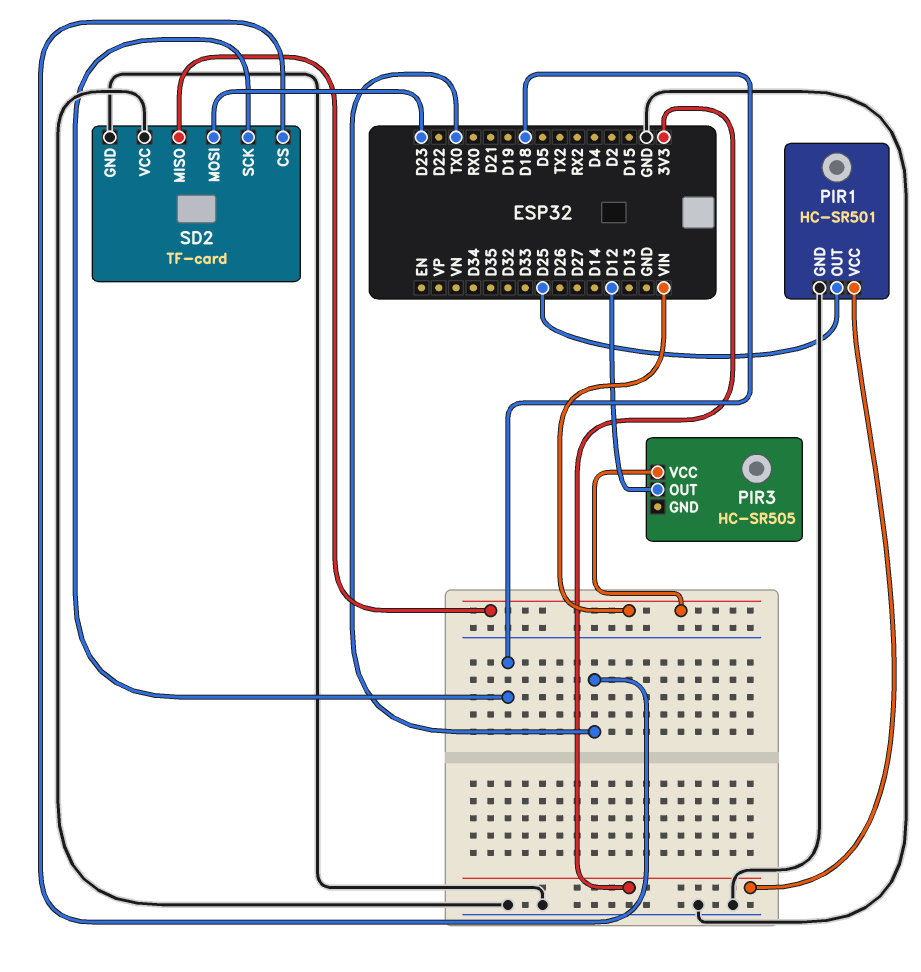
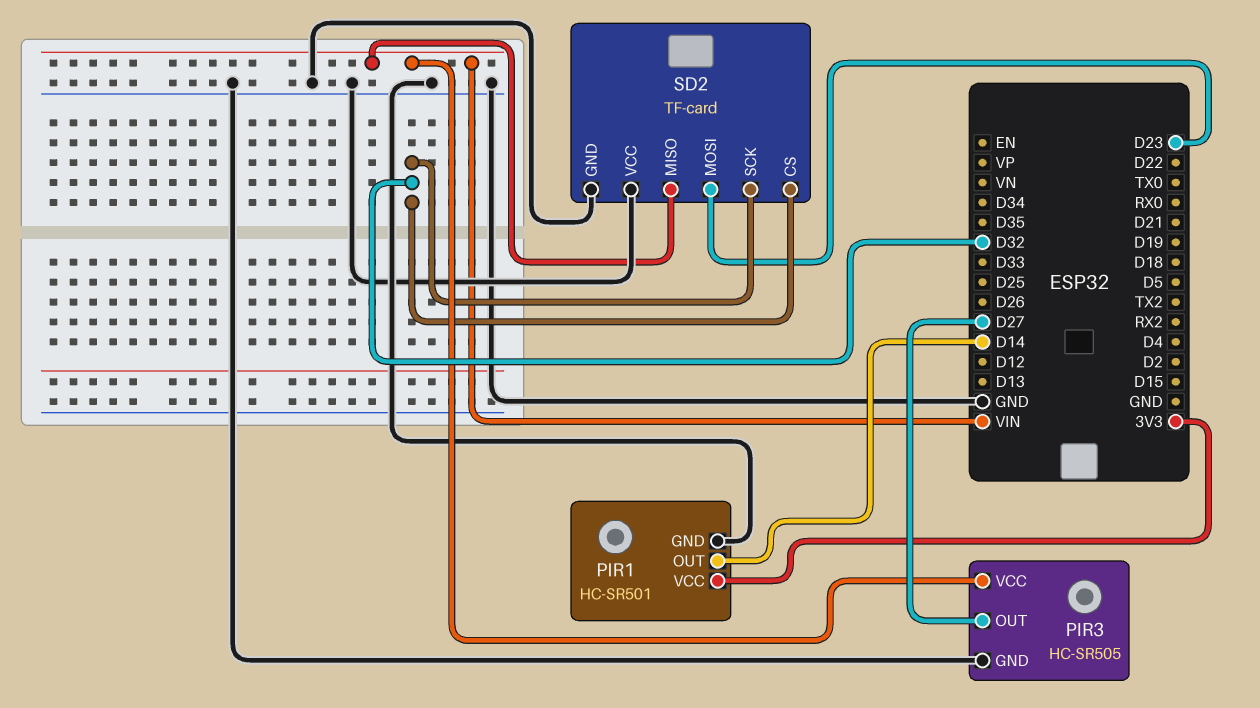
PIR1 pin OUT: D25 -> D14
PIR3 pin GND: none -> GND
PIR3 pin OUT: D12 -> D27
SD2 pin CS: TX0 -> D32
SD2 pin SCK: D18 -> D32

